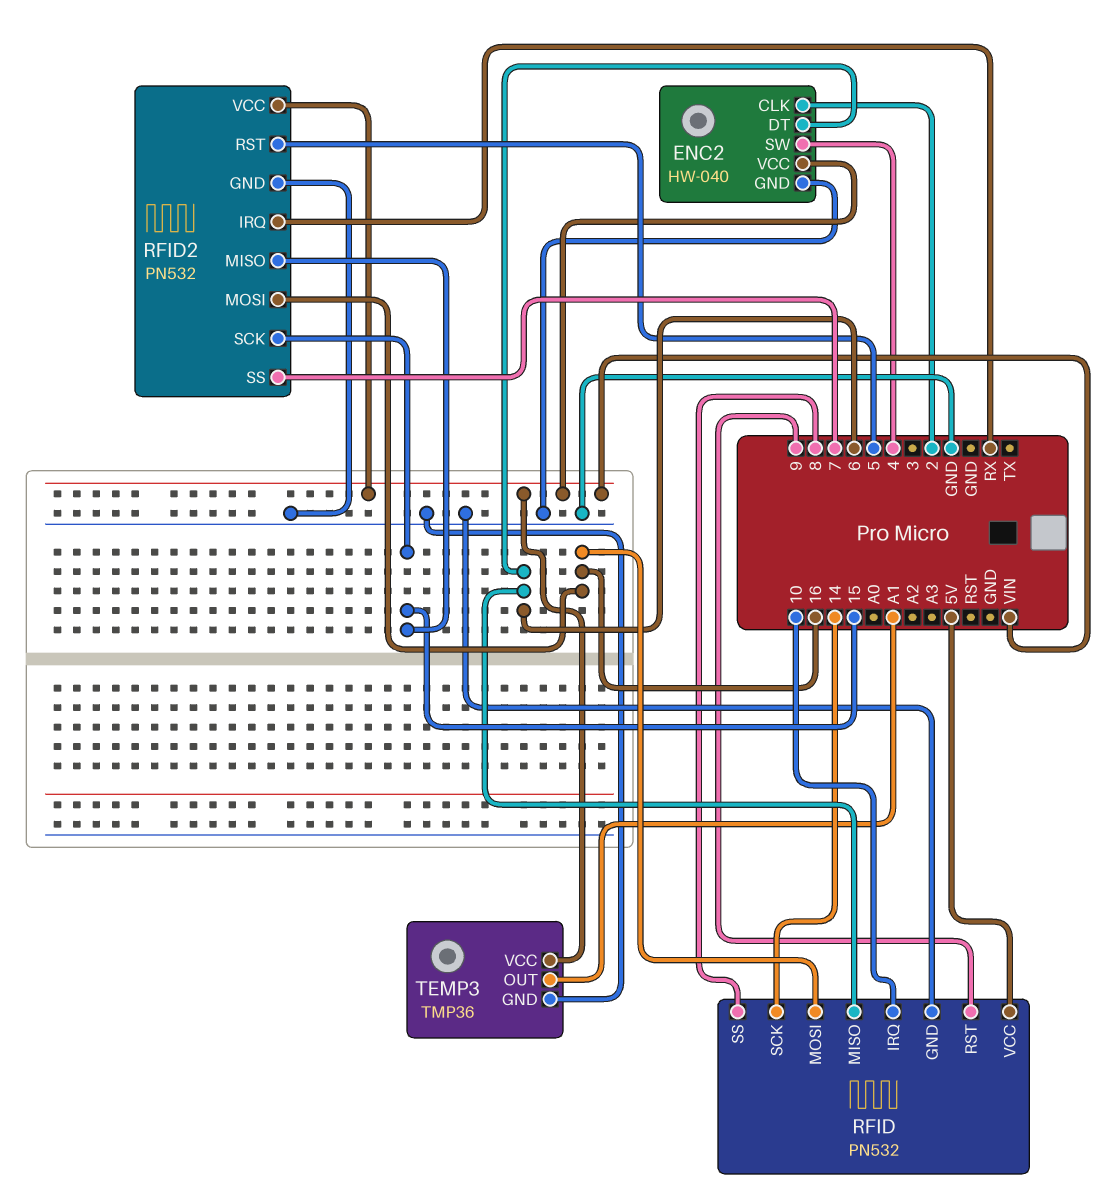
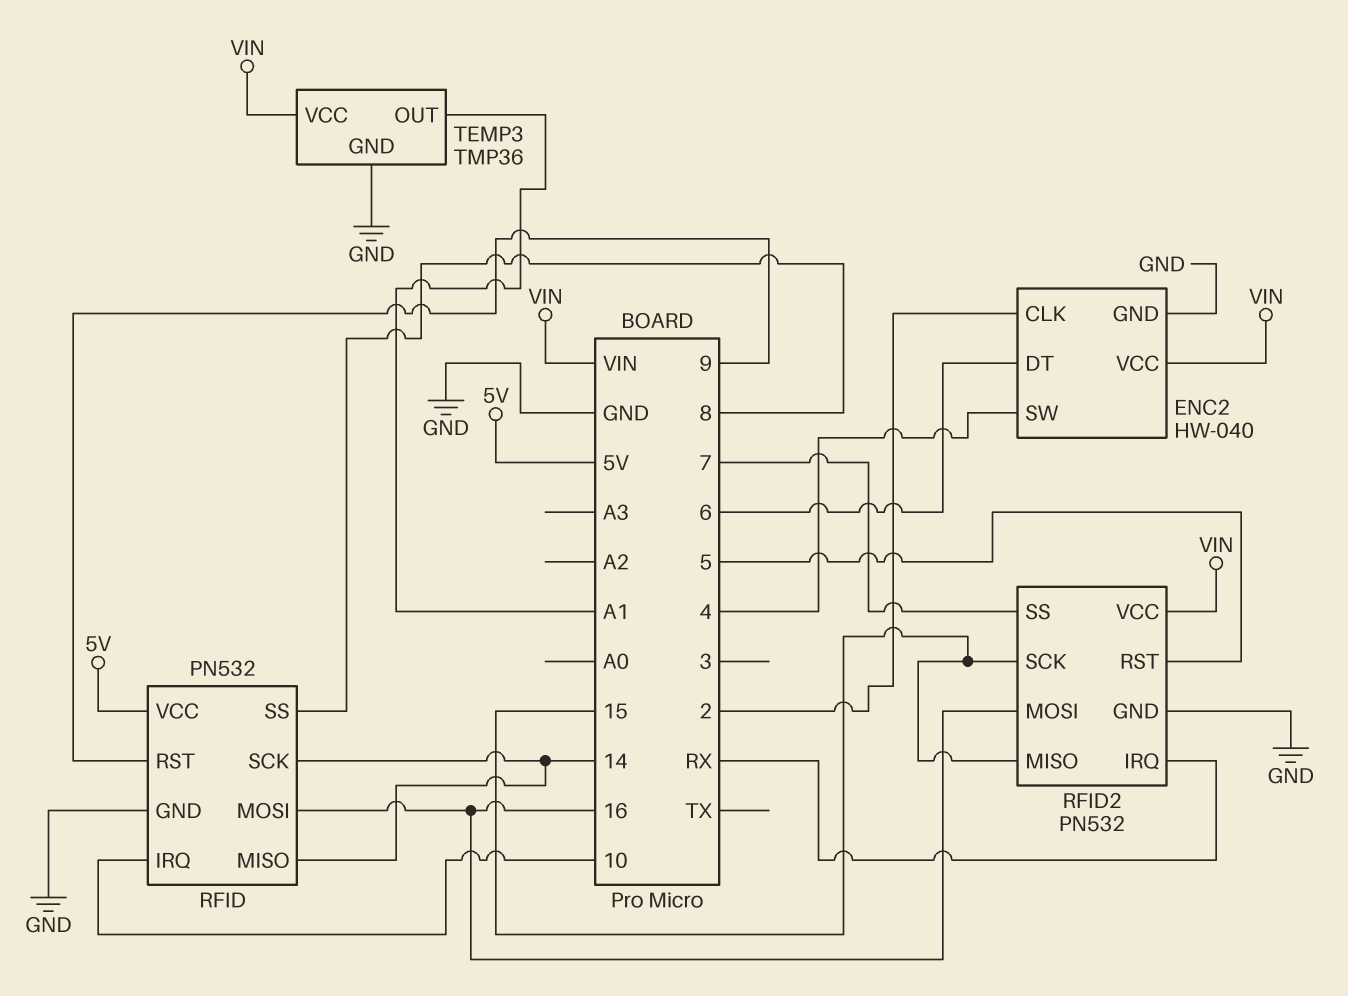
RFID pin MISO: 6 -> 14

